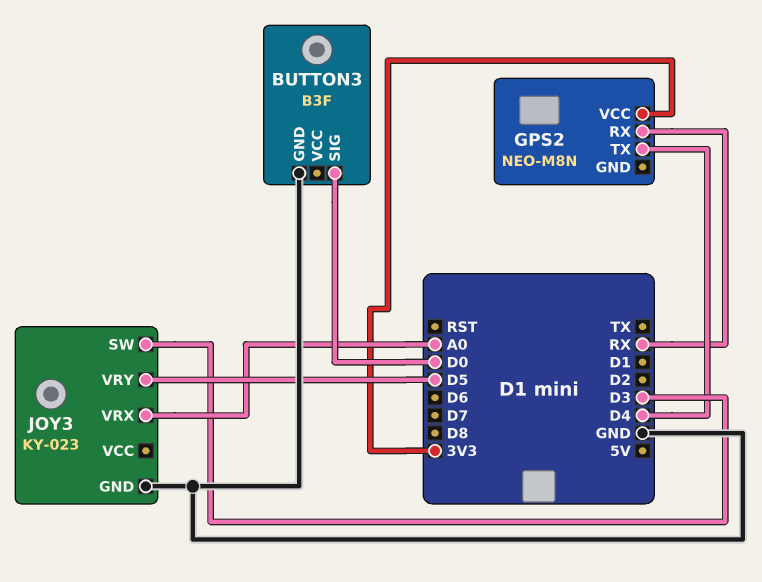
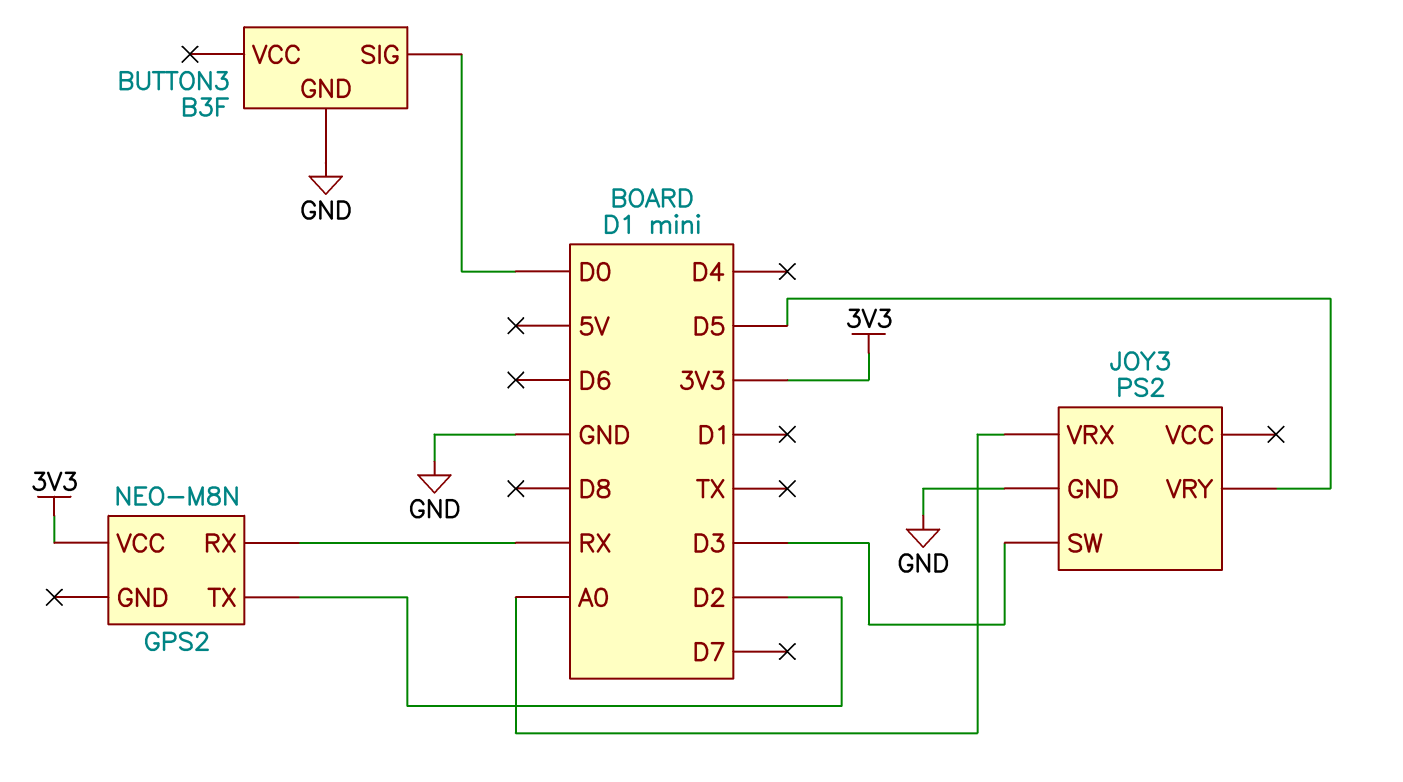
GPS2 pin TX: D4 -> D2
JOY3: KY-023 -> PS2

